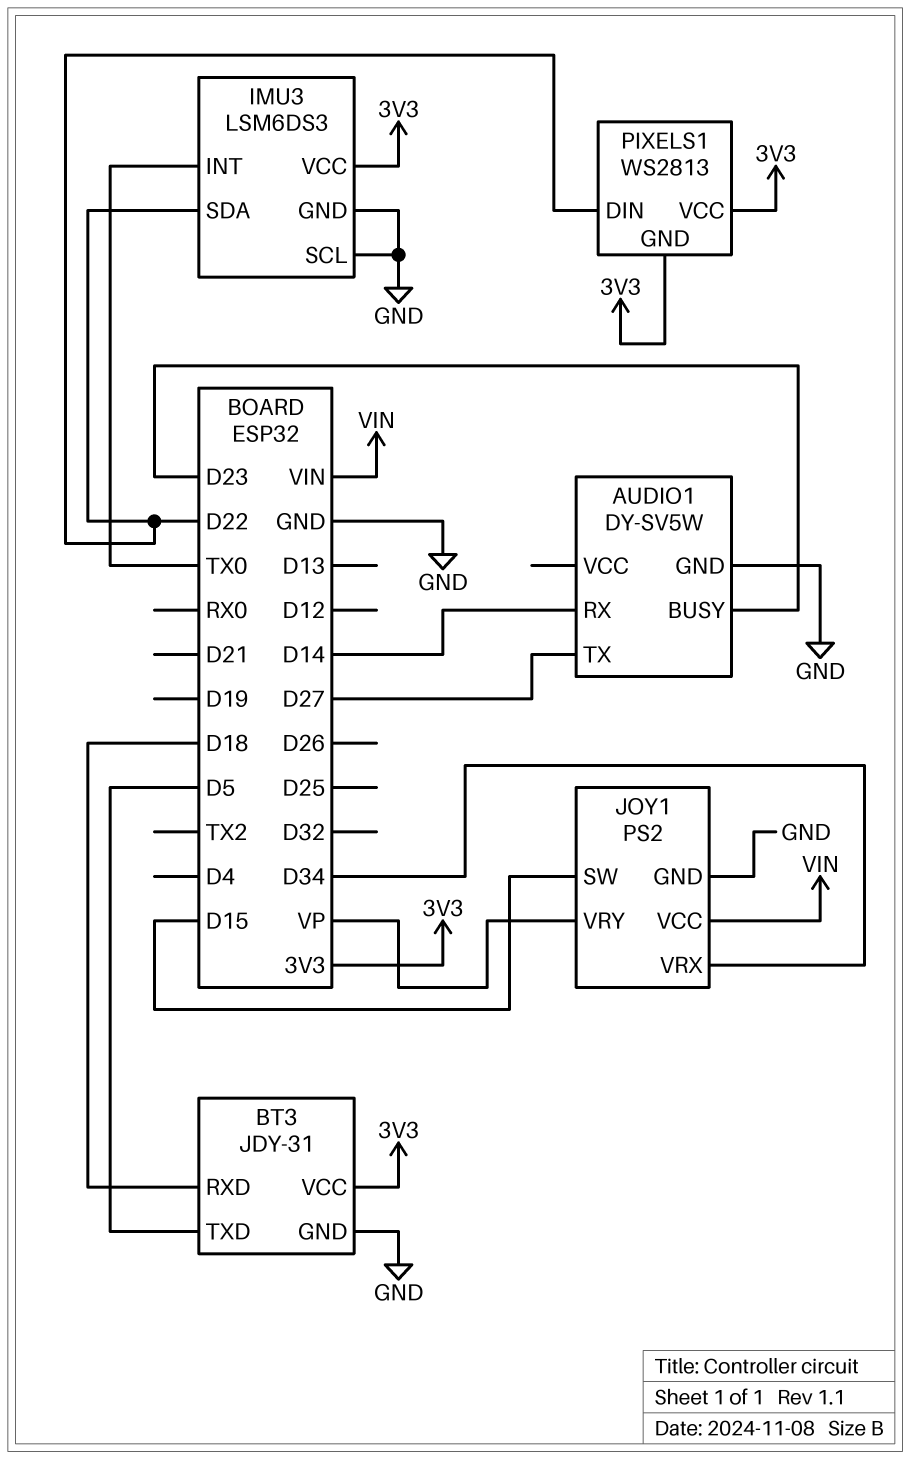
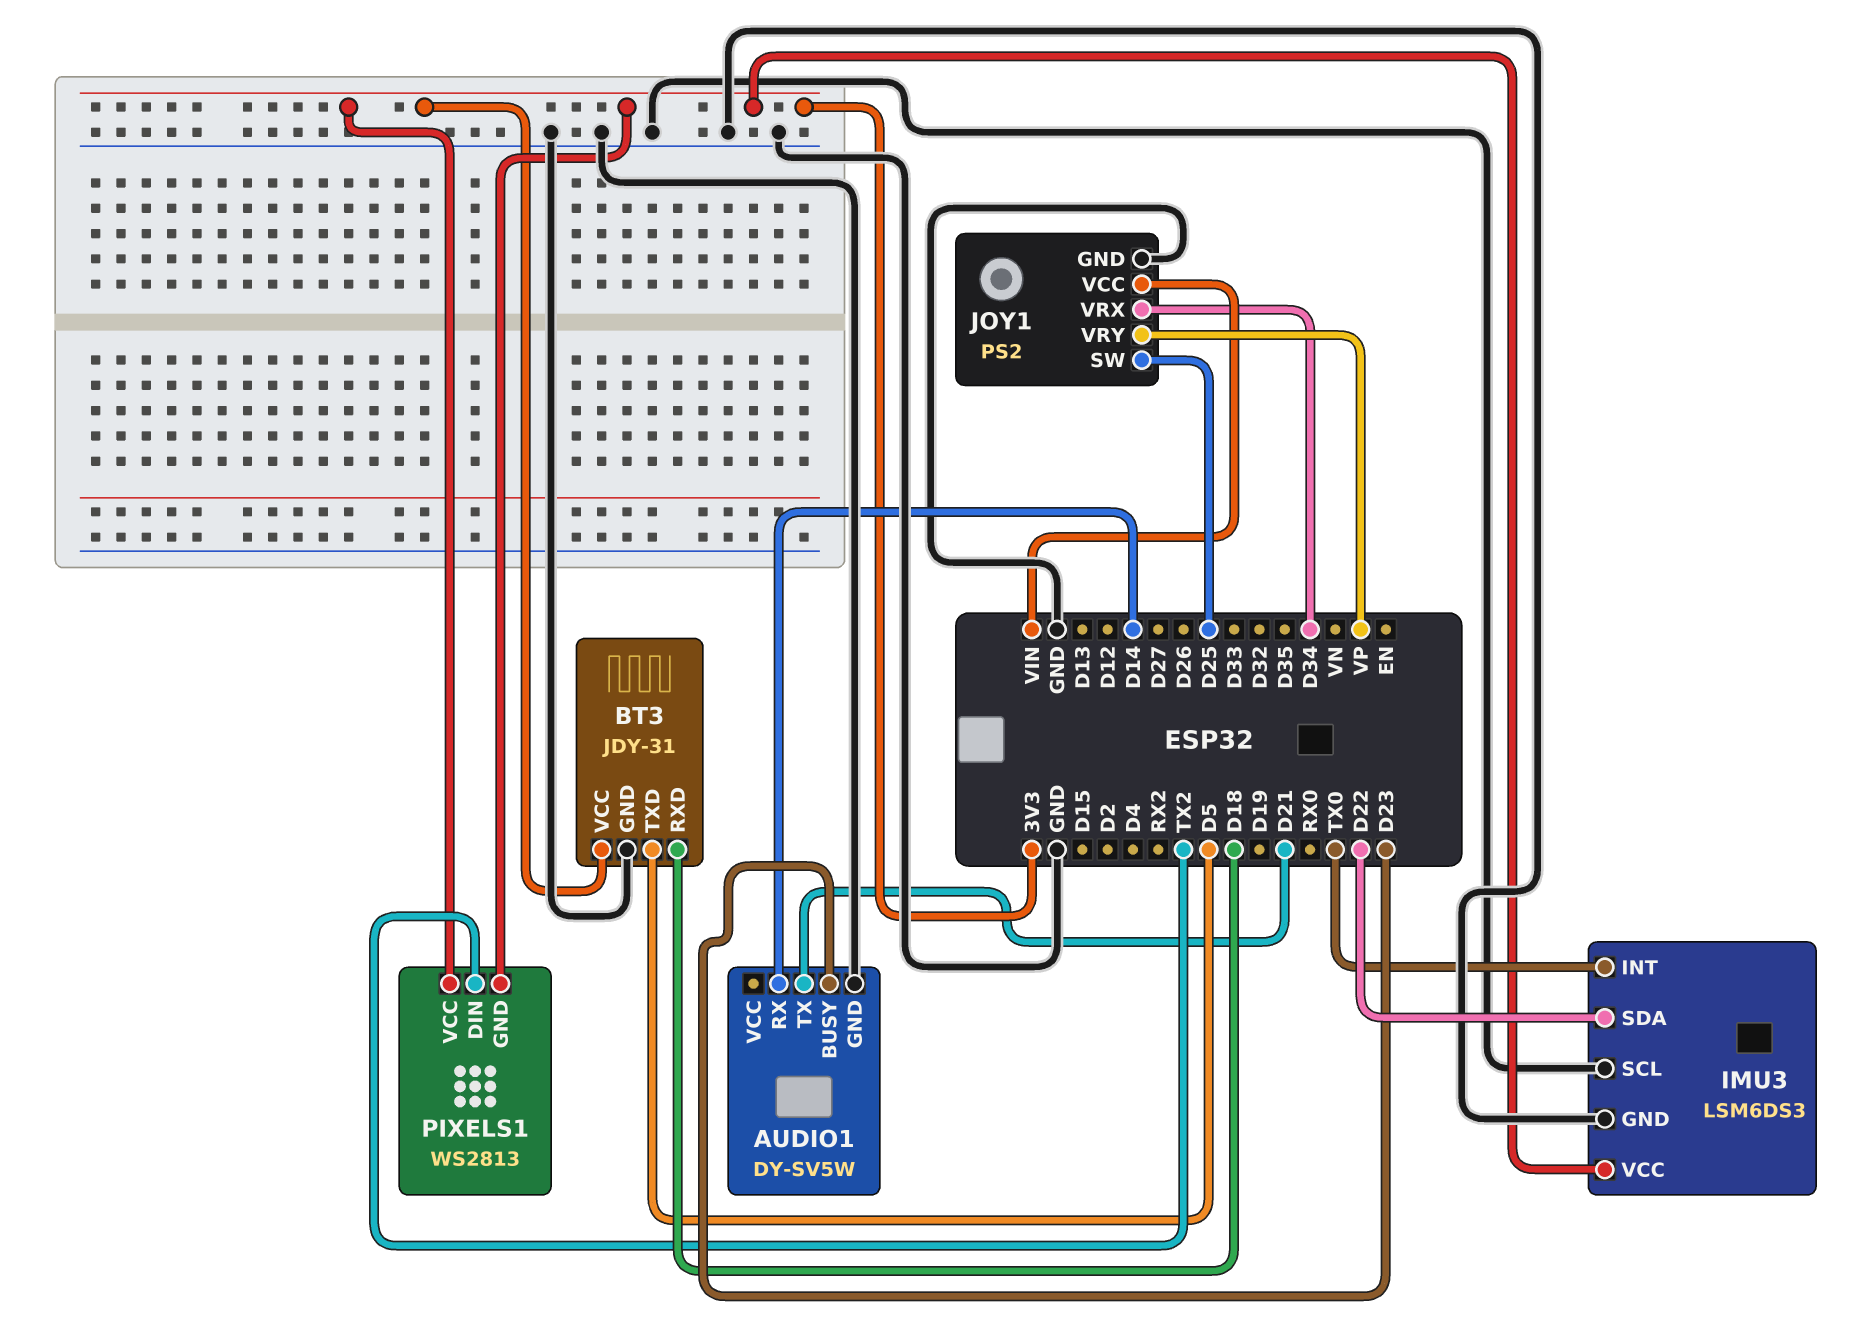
AUDIO1 pin TX: D27 -> D21
JOY1 pin SW: D15 -> D25
PIXELS1 pin DIN: D22 -> TX2

